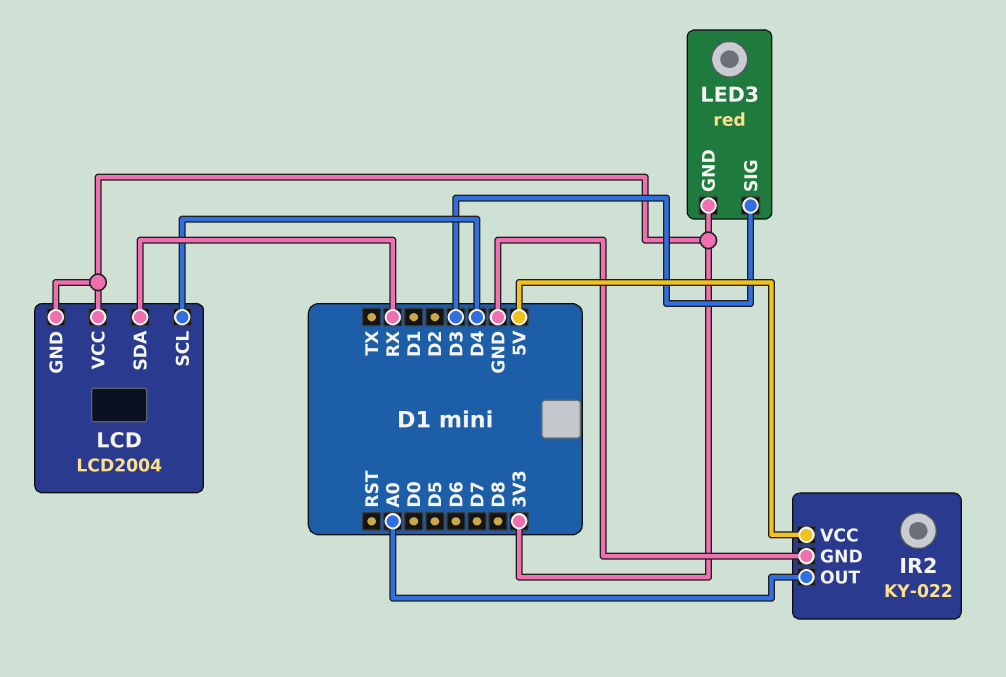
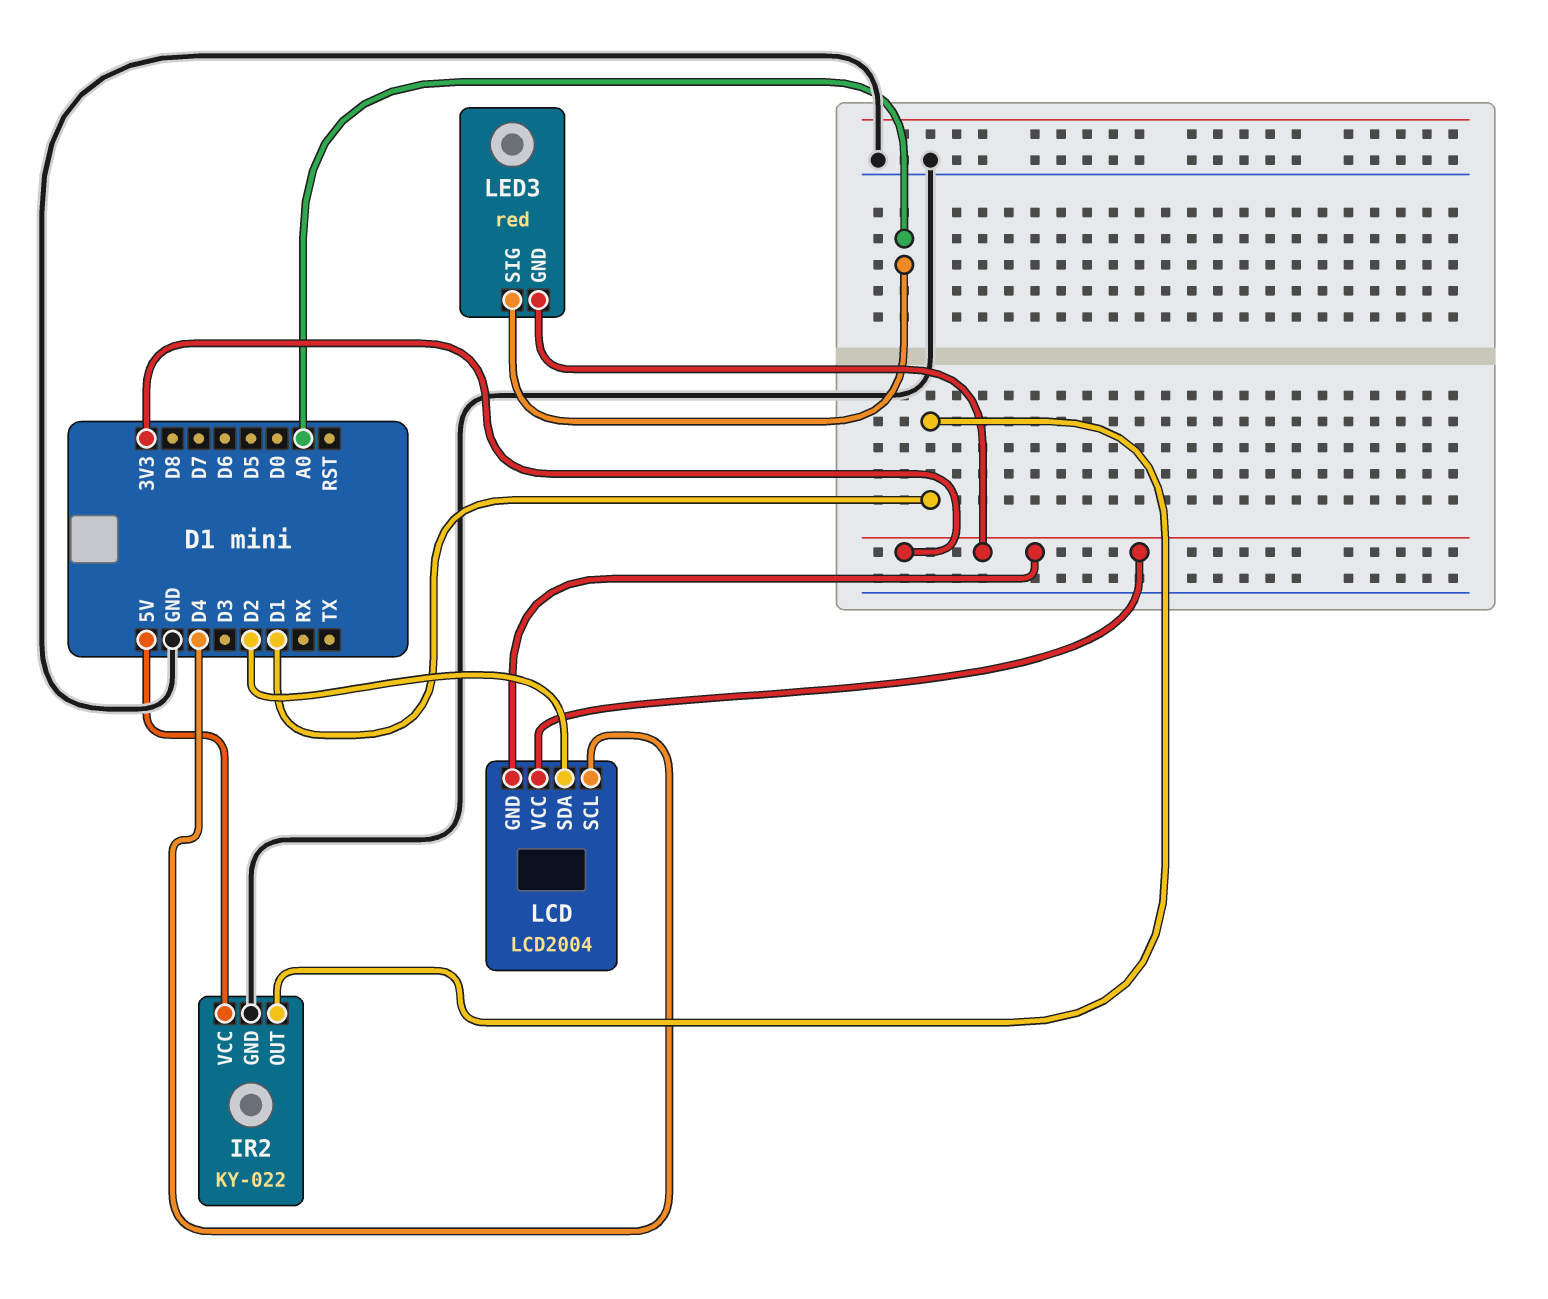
IR2 pin OUT: A0 -> D1
LCD pin SDA: RX -> D2
LED3 pin SIG: D3 -> A0

